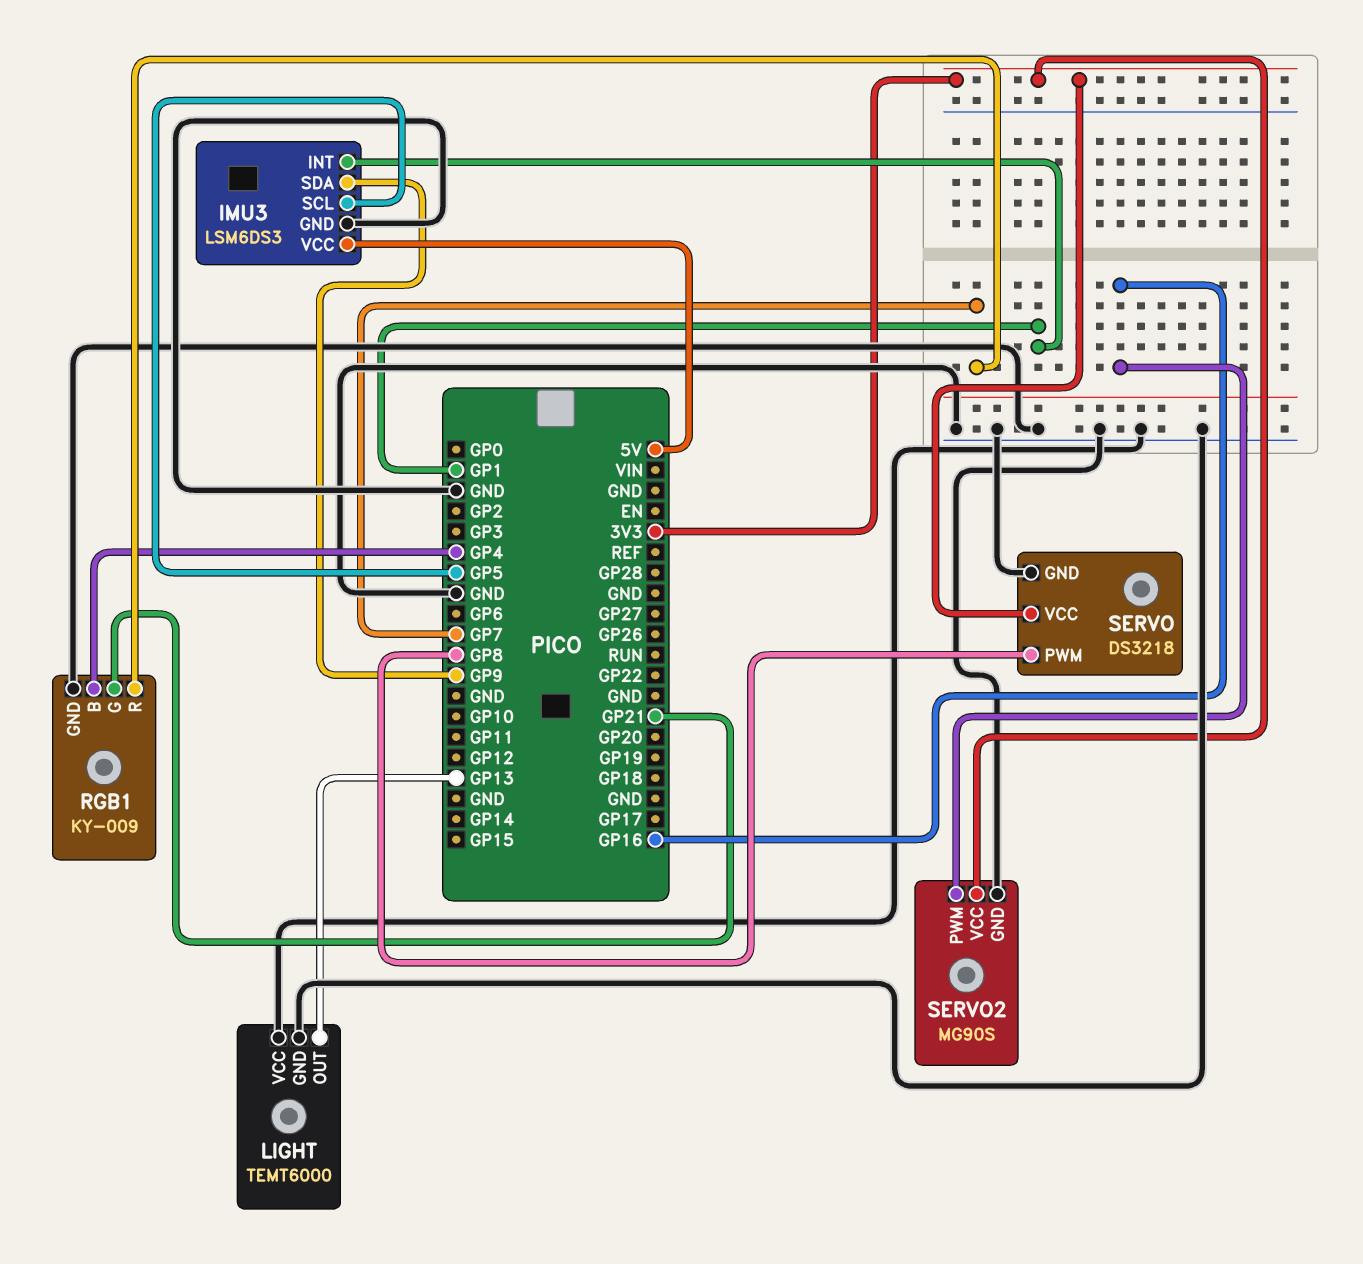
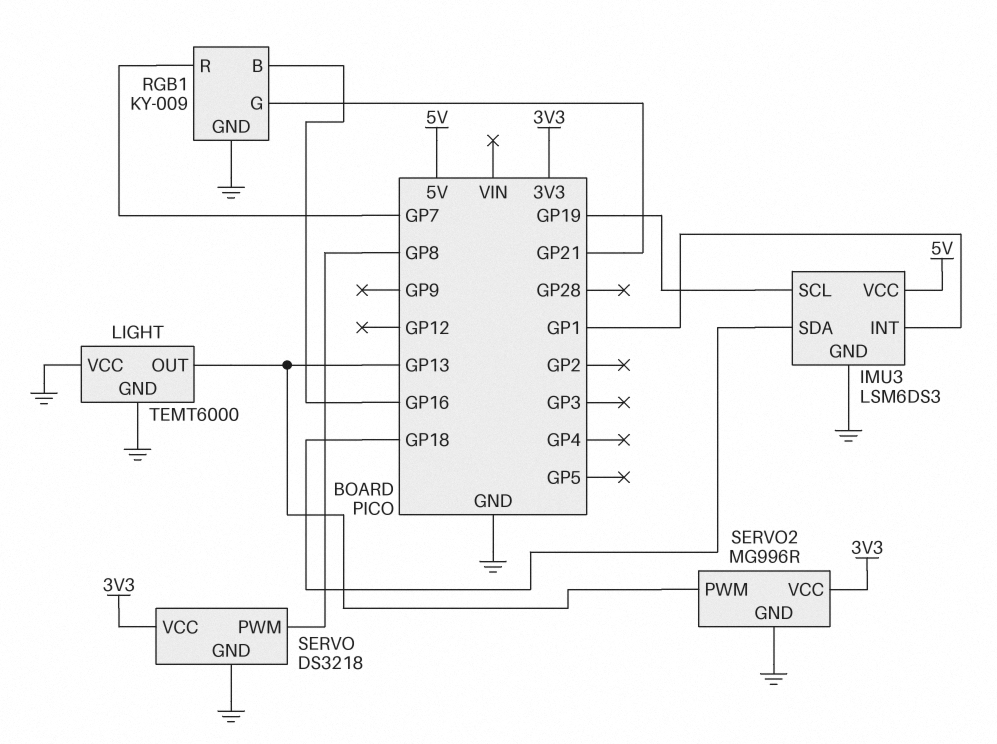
IMU3 pin SCL: GP5 -> GP19
IMU3 pin SDA: GP9 -> GP18
RGB1 pin B: GP4 -> GP16
SERVO2: MG90S -> MG996R
SERVO2 pin PWM: GP16 -> GP13

